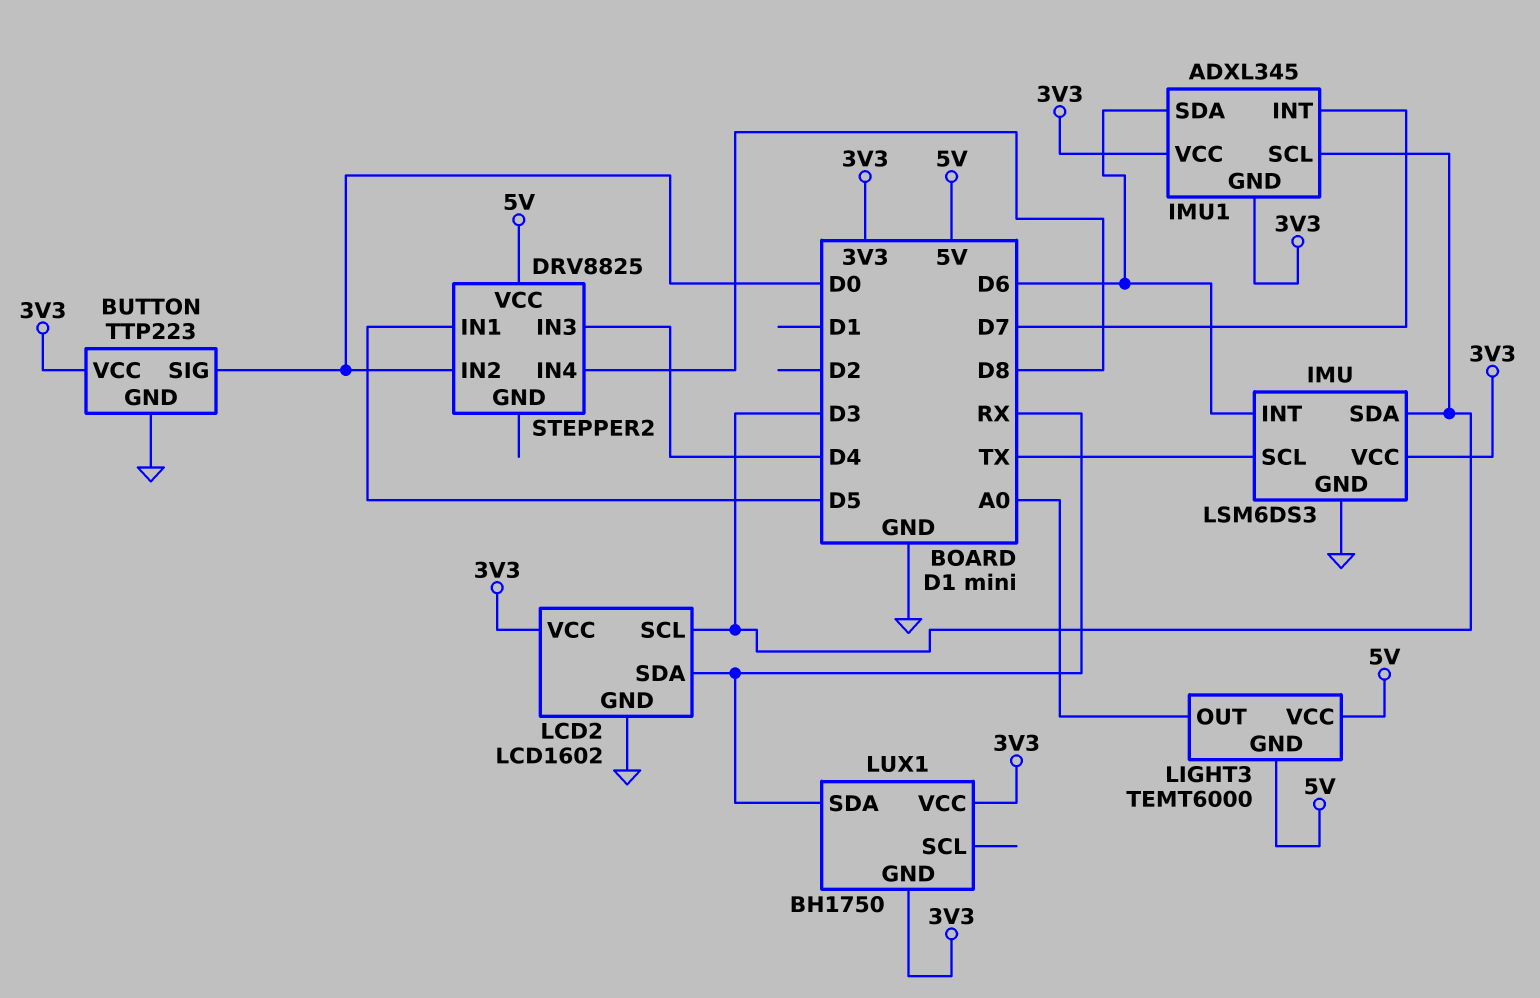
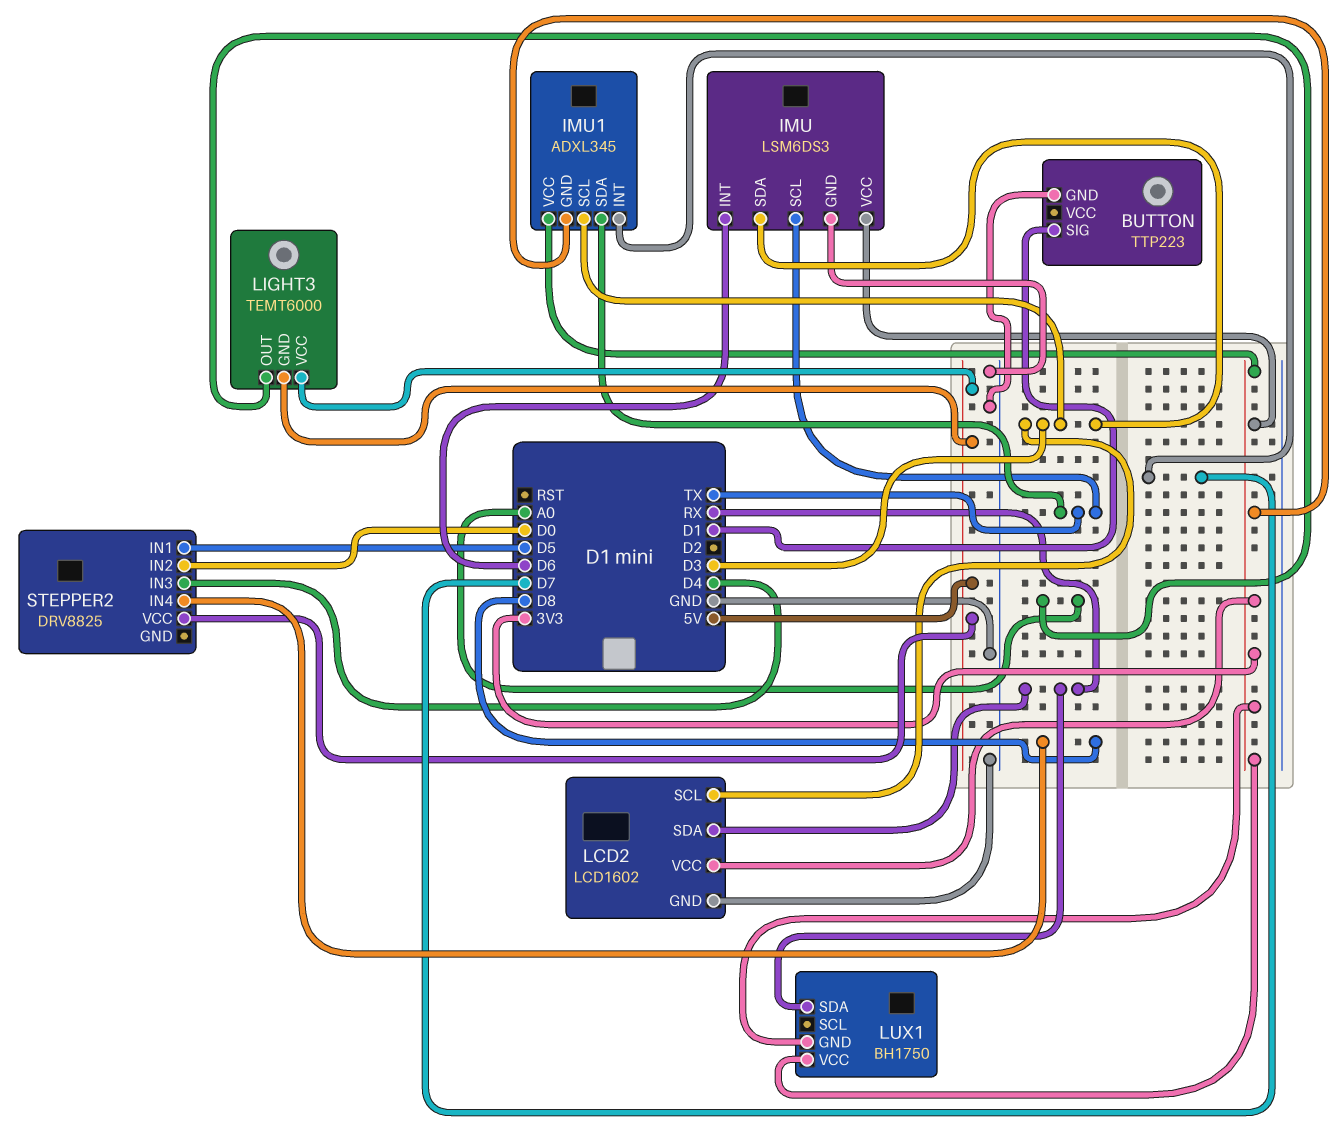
BUTTON pin SIG: D0 -> D1
BUTTON pin VCC: 3V3 -> none
IMU1 pin SDA: D6 -> TX

